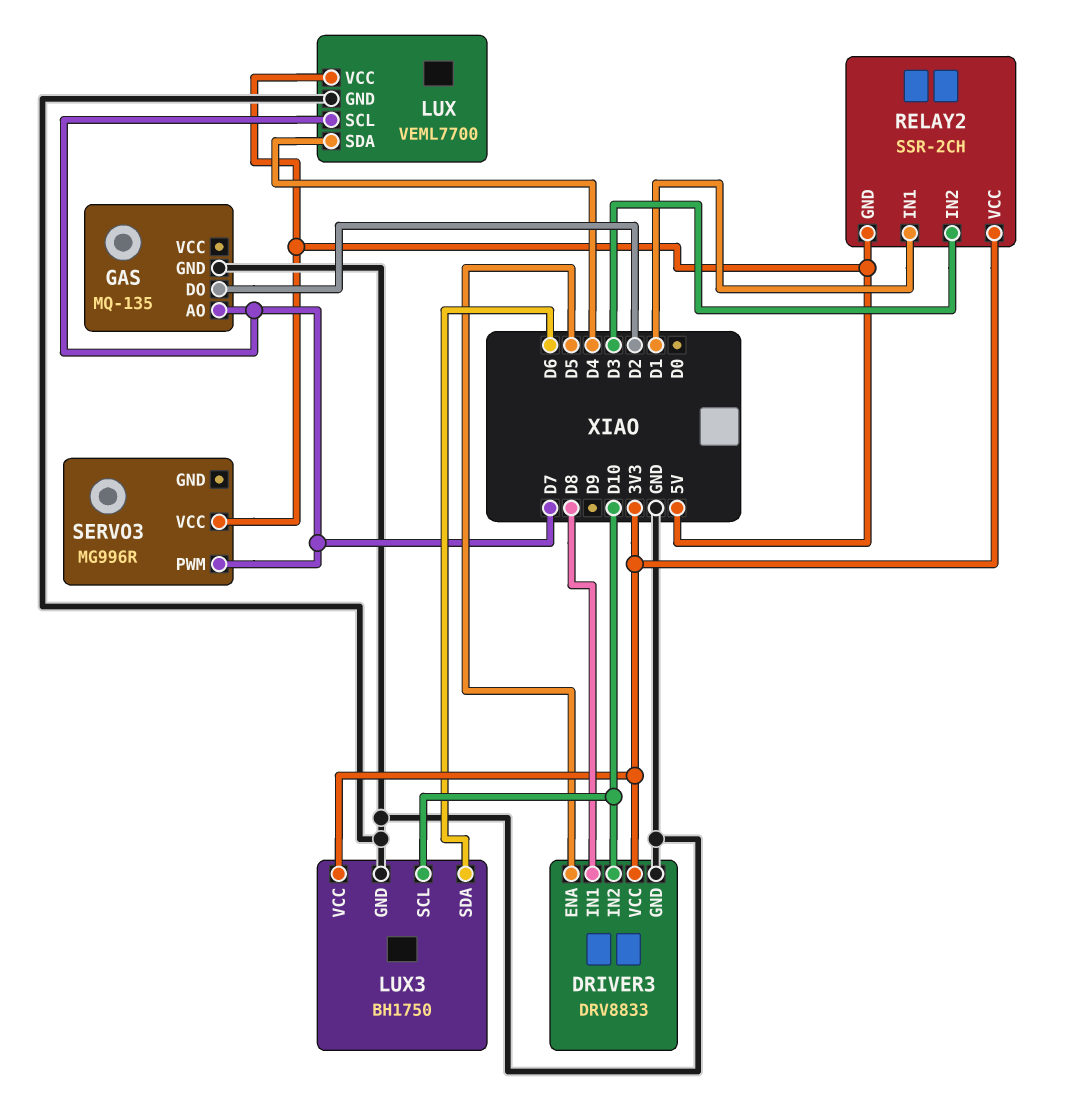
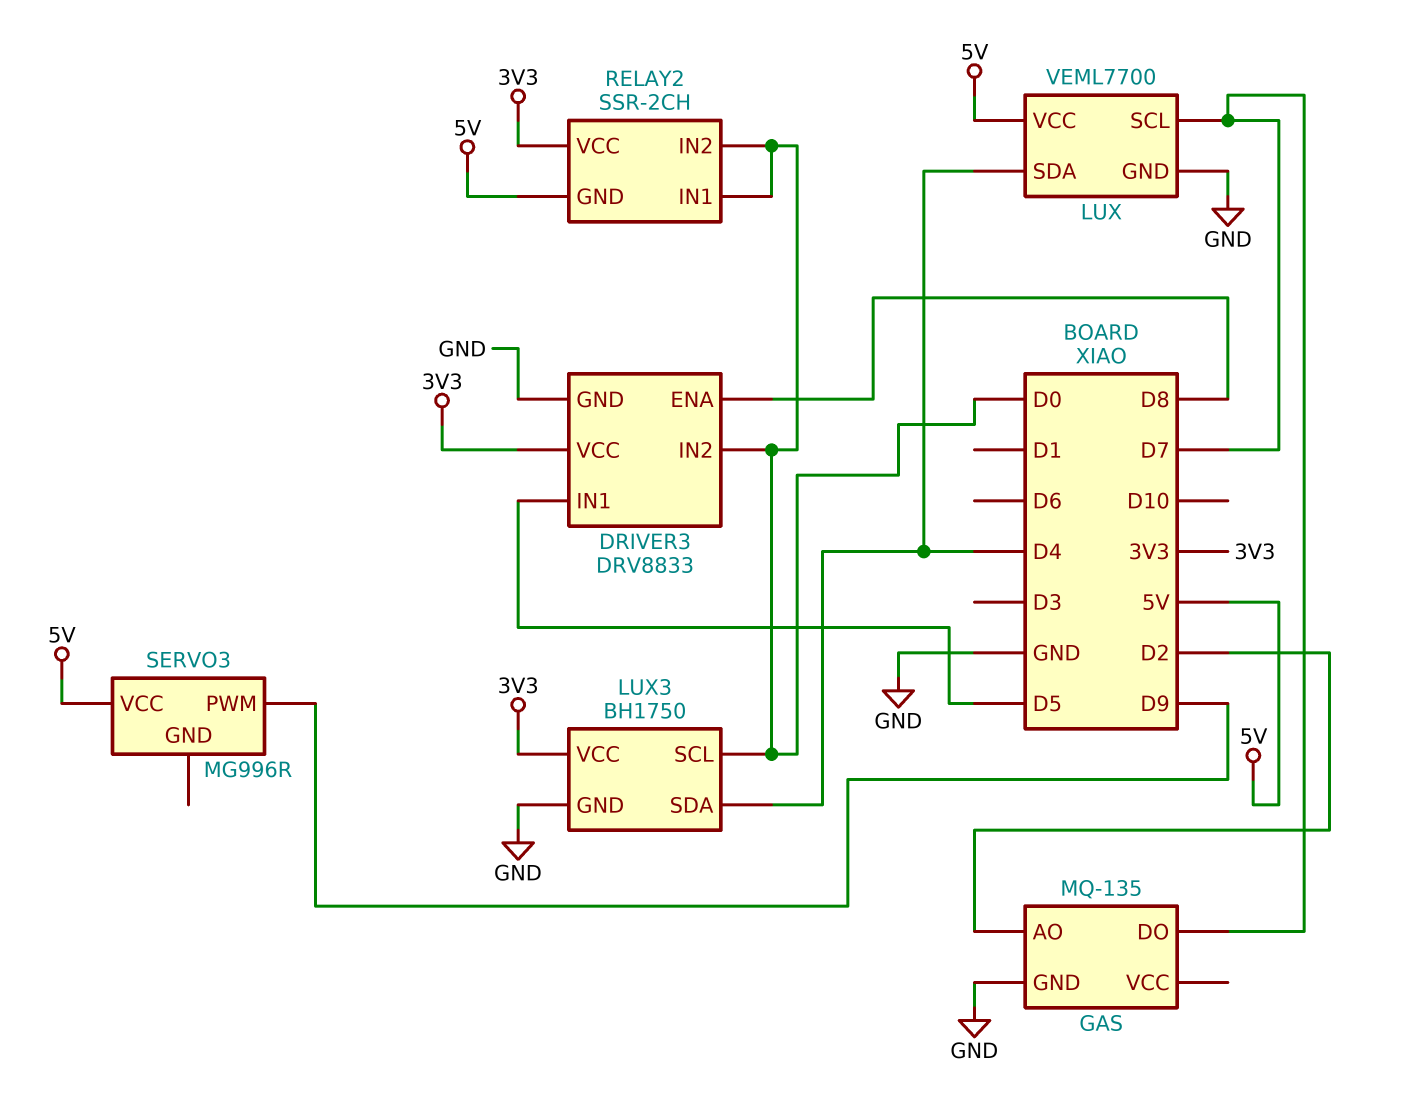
DRIVER3 pin ENA: D5 -> D8
DRIVER3 pin IN1: D8 -> D5
DRIVER3 pin IN2: D10 -> D0
GAS pin AO: D7 -> D2
GAS pin DO: D2 -> D7
LUX3 pin SCL: D10 -> D0
LUX3 pin SDA: D6 -> D4
RELAY2 pin IN1: D1 -> D0
RELAY2 pin IN2: D3 -> D0
SERVO3 pin PWM: D7 -> D9

